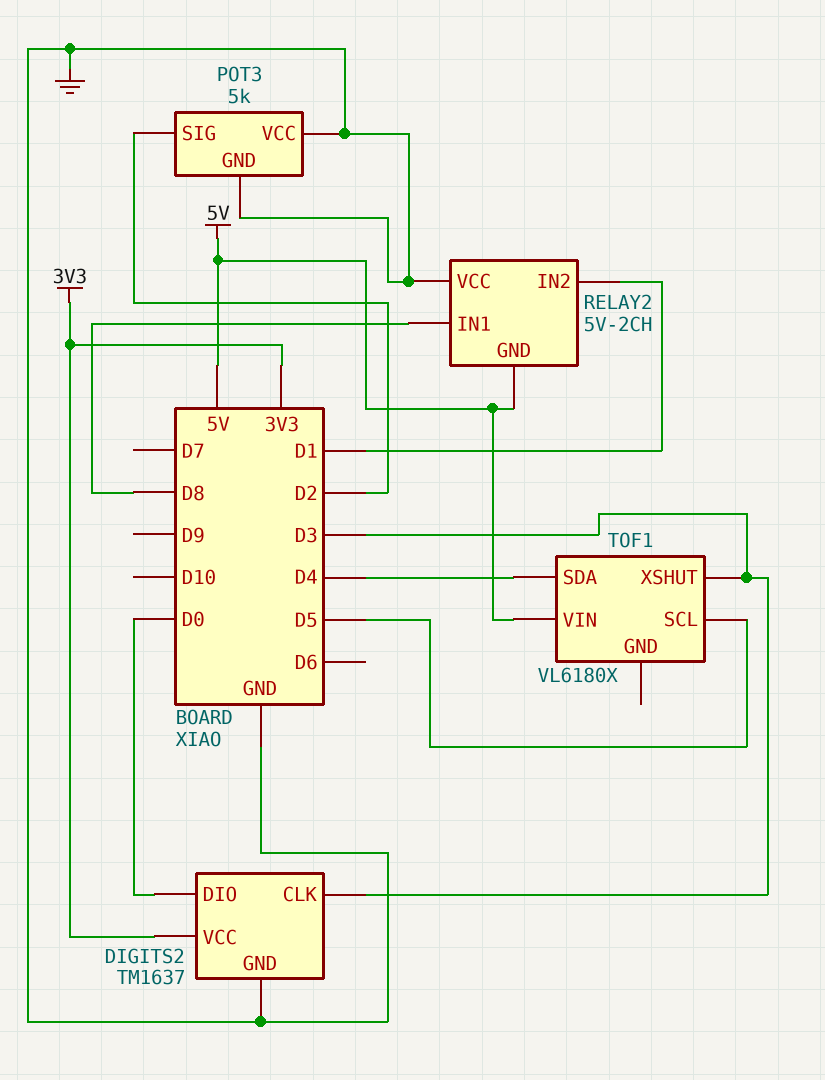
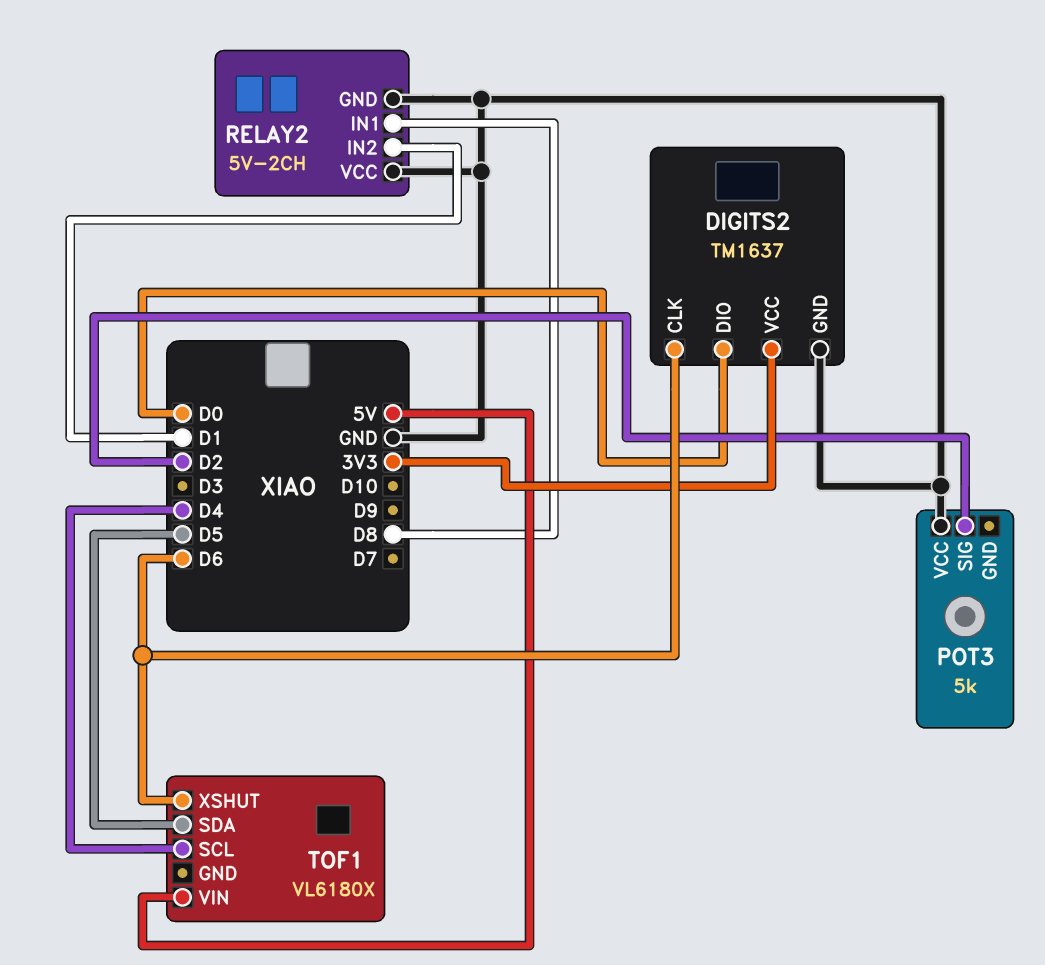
DIGITS2 pin CLK: D3 -> D6
POT3 pin GND: GND -> none
RELAY2 pin GND: 5V -> GND
TOF1 pin SCL: D5 -> D4
TOF1 pin SDA: D4 -> D5
TOF1 pin XSHUT: D3 -> D6

